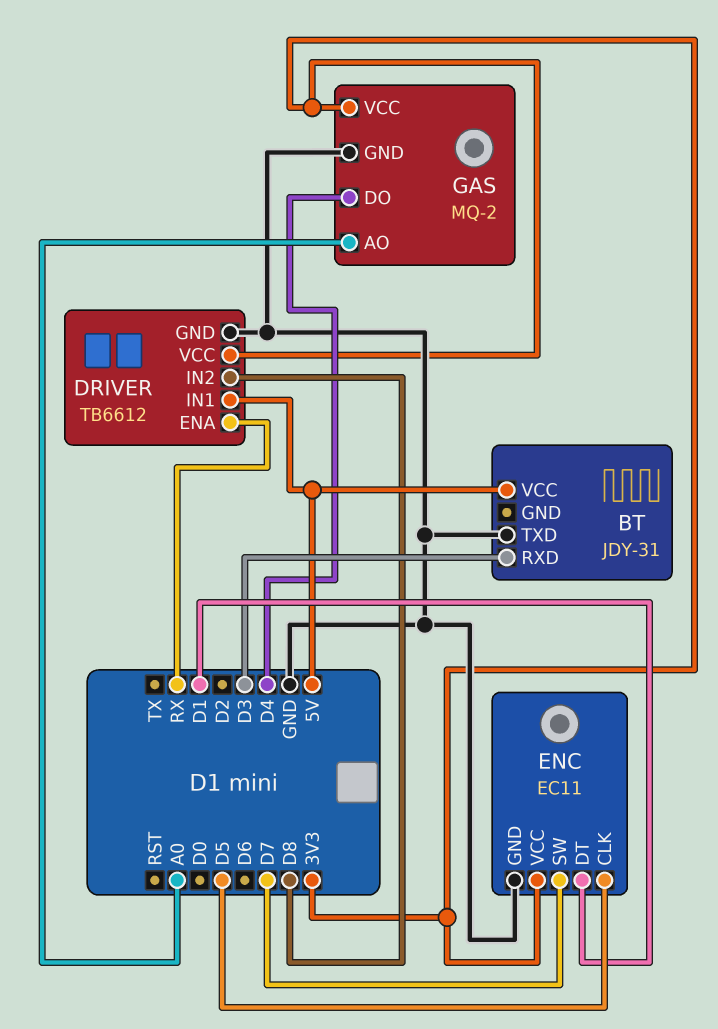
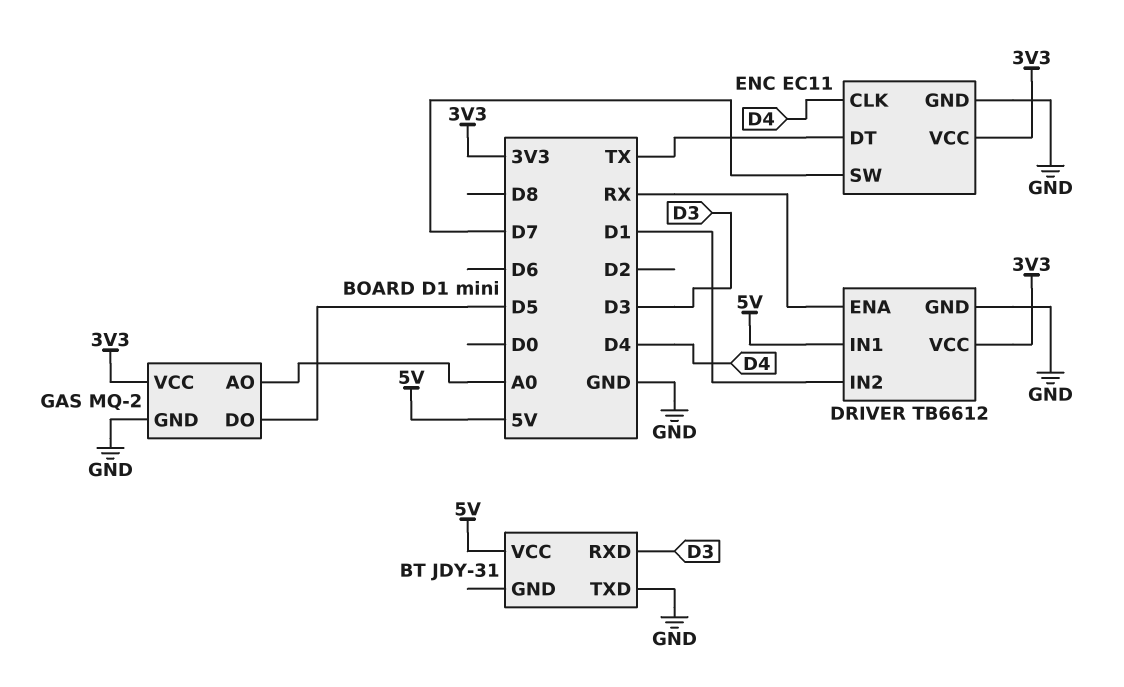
DRIVER pin IN2: D8 -> D1
ENC pin CLK: D5 -> D4
ENC pin DT: D1 -> TX
GAS pin DO: D4 -> D5

